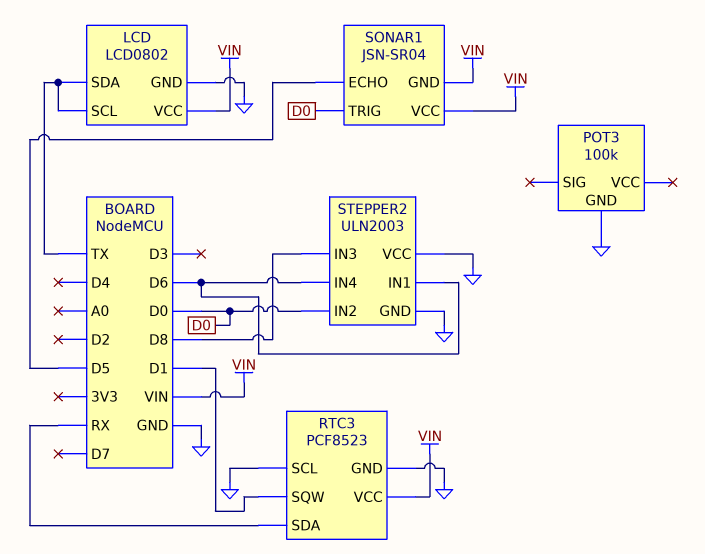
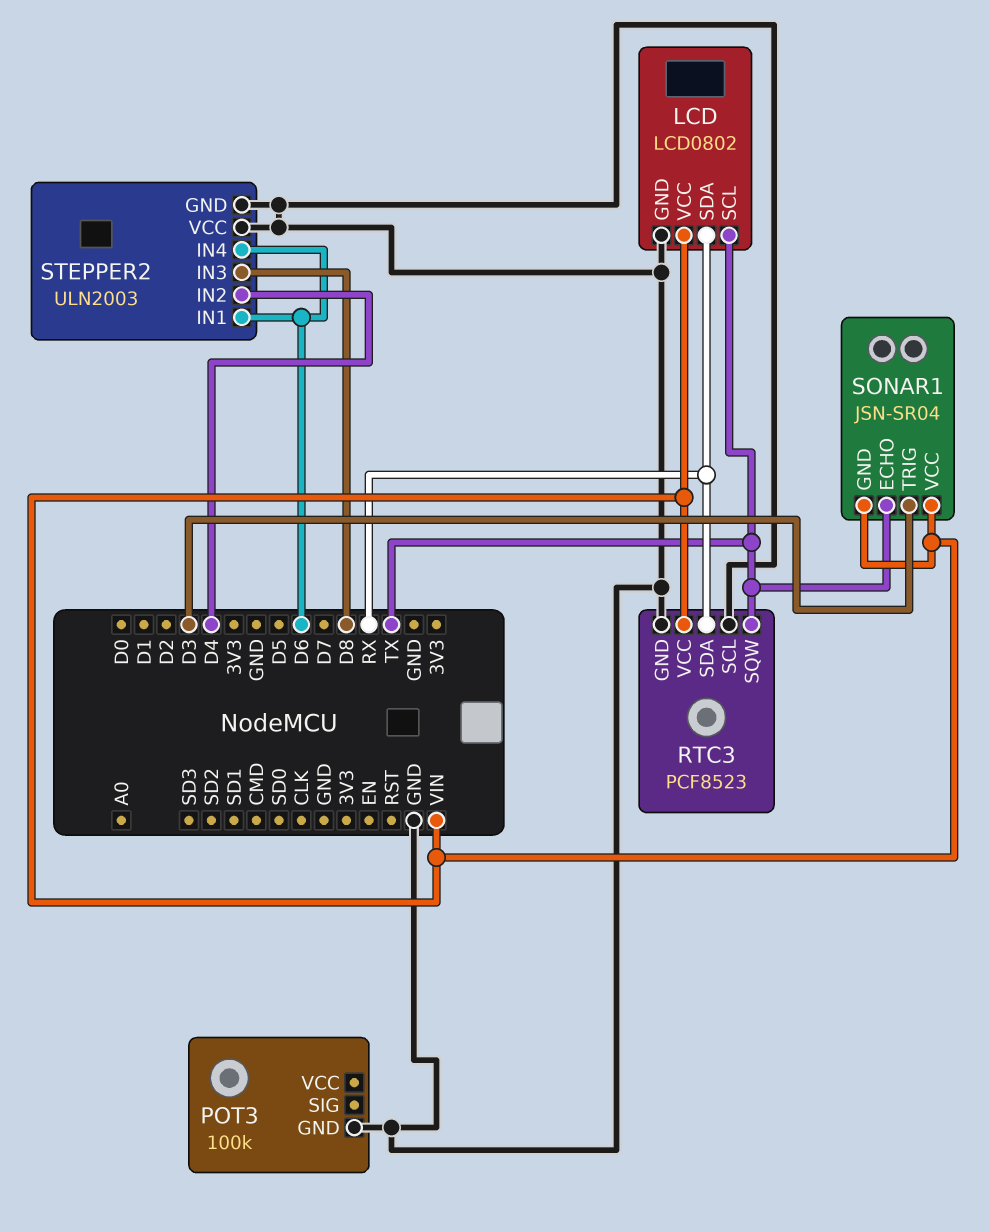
LCD pin SDA: TX -> RX
RTC3 pin SQW: D1 -> TX
SONAR1 pin ECHO: D5 -> TX
SONAR1 pin TRIG: D0 -> D3
STEPPER2 pin IN2: D0 -> D4

